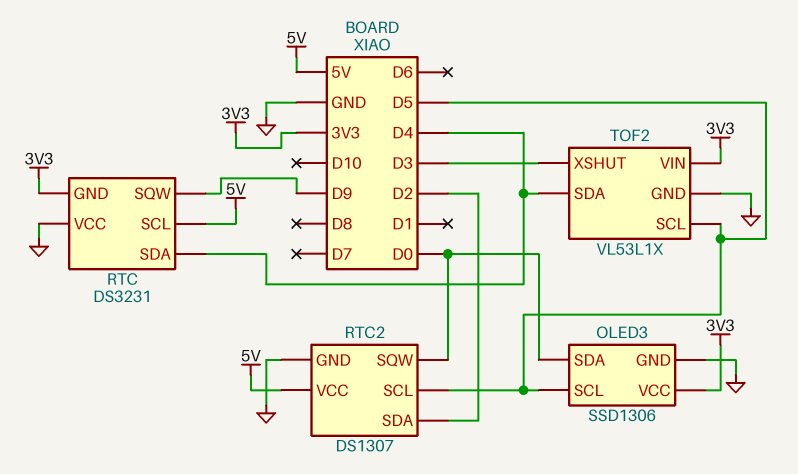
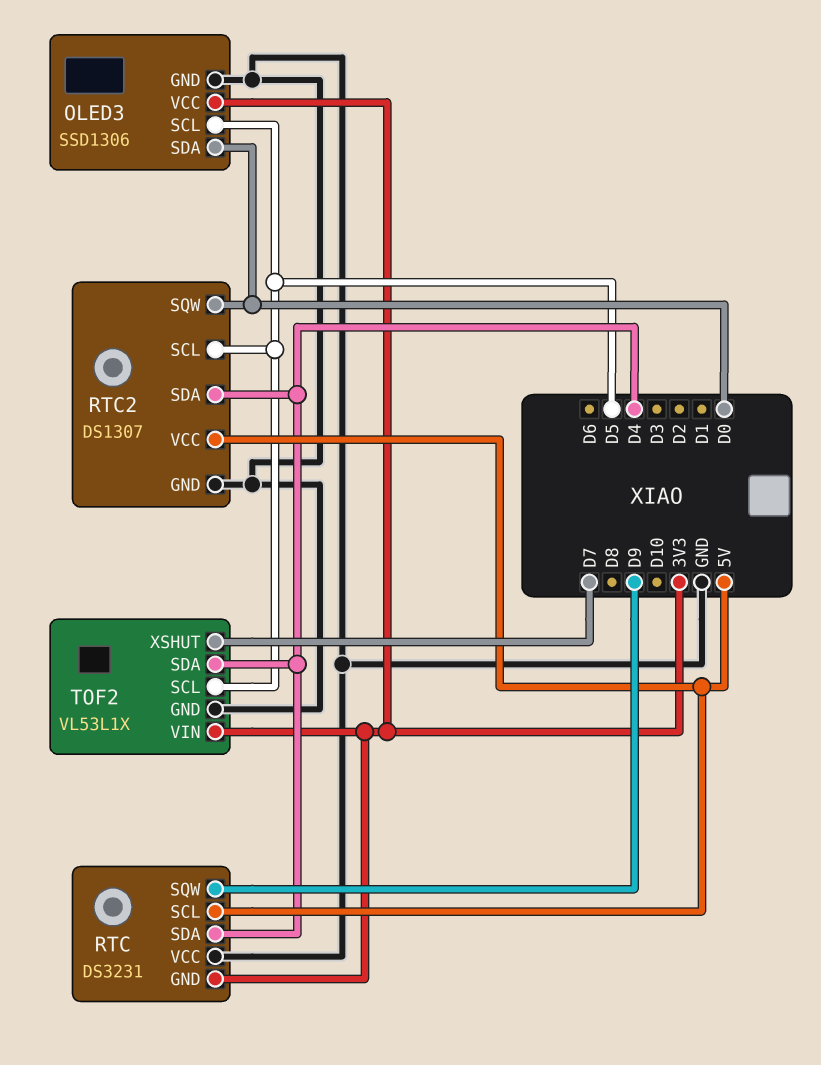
RTC2 pin SDA: D2 -> D4
TOF2 pin XSHUT: D3 -> D7

